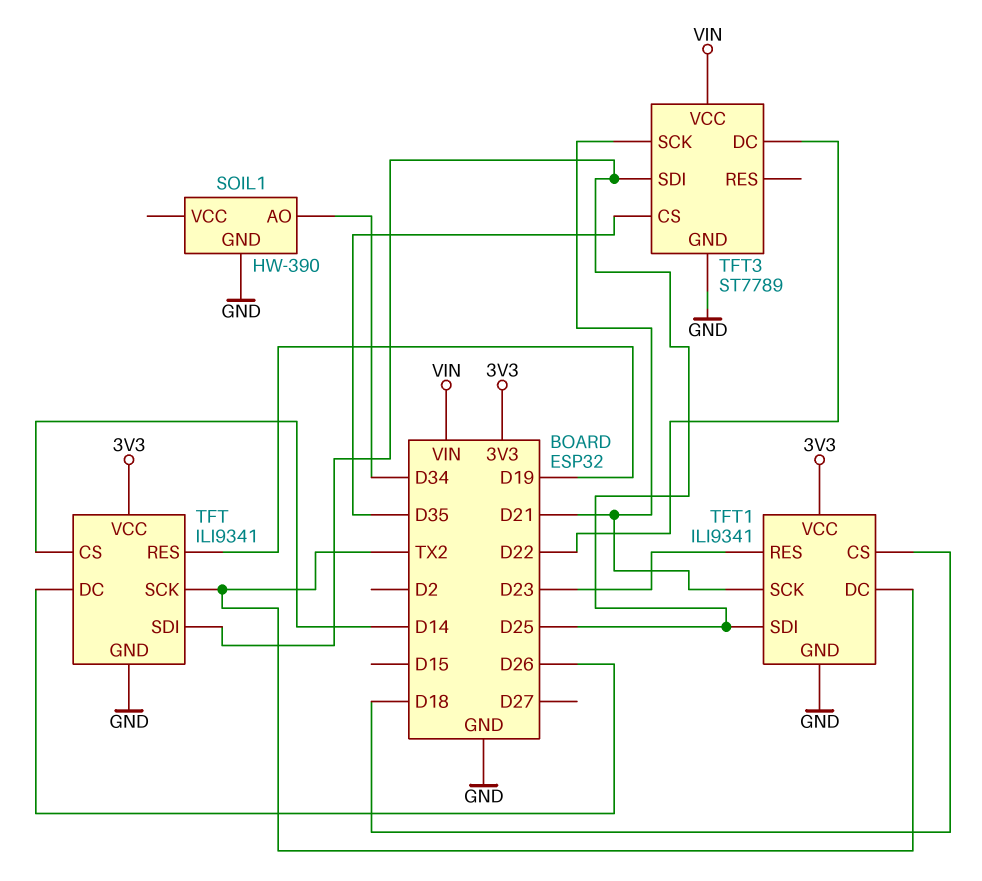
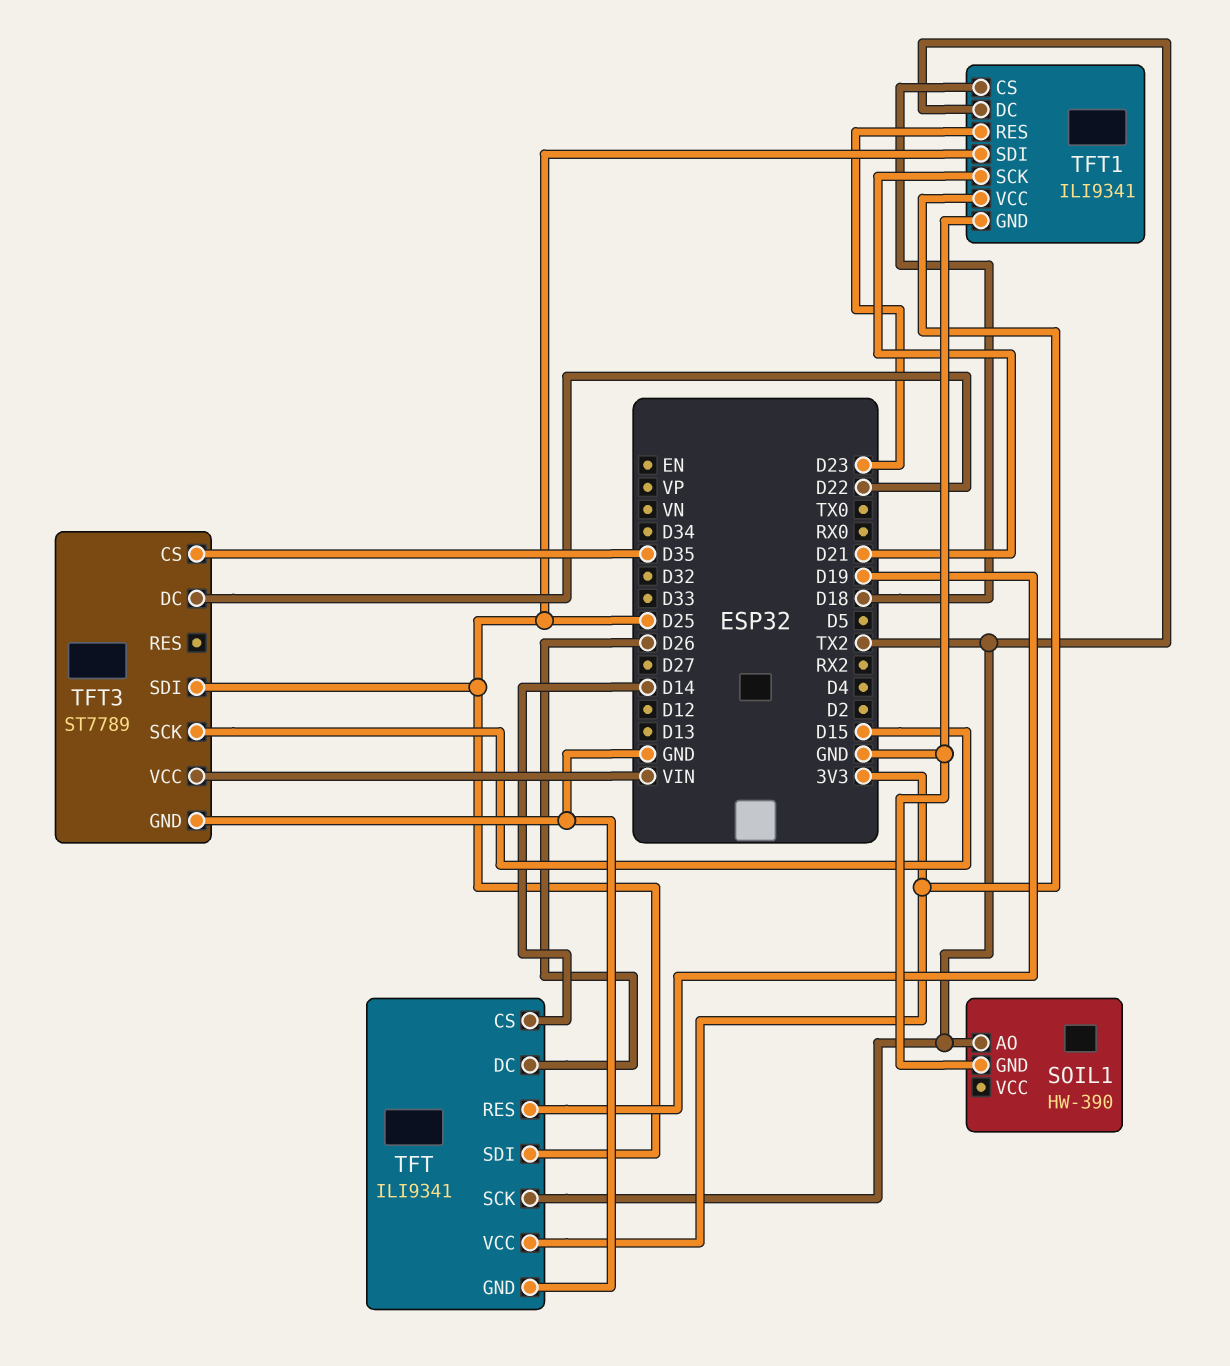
SOIL1 pin AO: D34 -> TX2
TFT3 pin SCK: D21 -> D15

